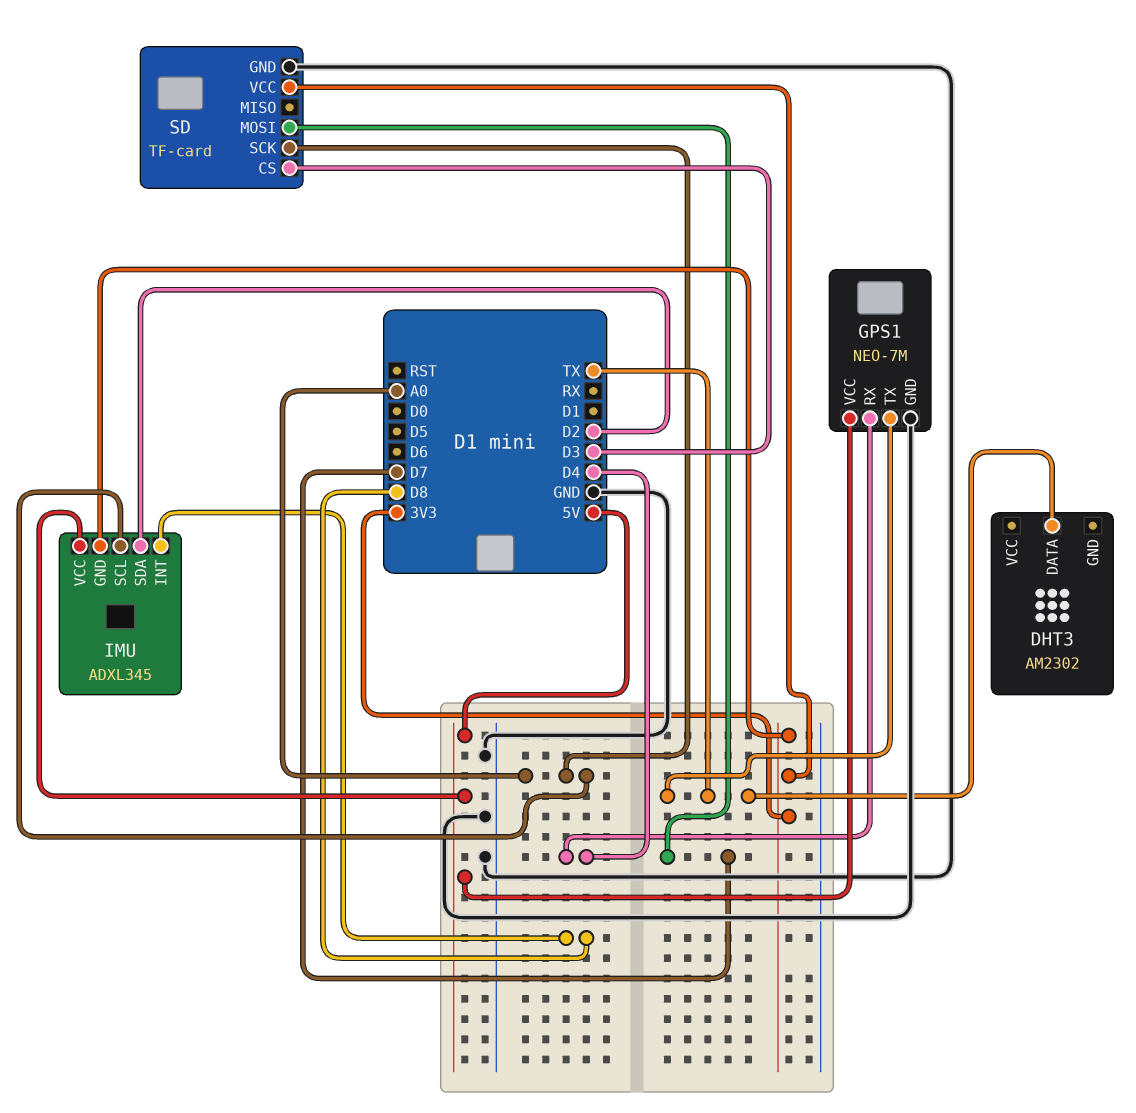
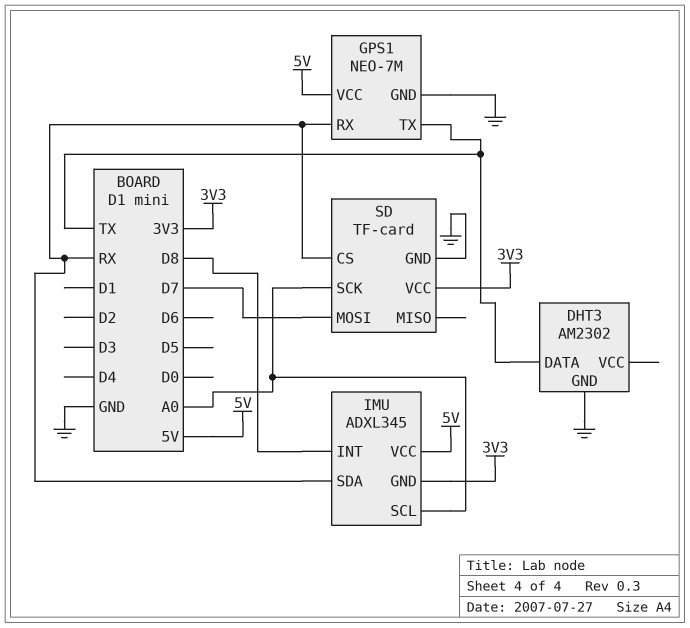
DHT3 pin GND: none -> GND
GPS1 pin RX: D4 -> RX
IMU pin SDA: D2 -> RX
SD pin CS: D3 -> RX

